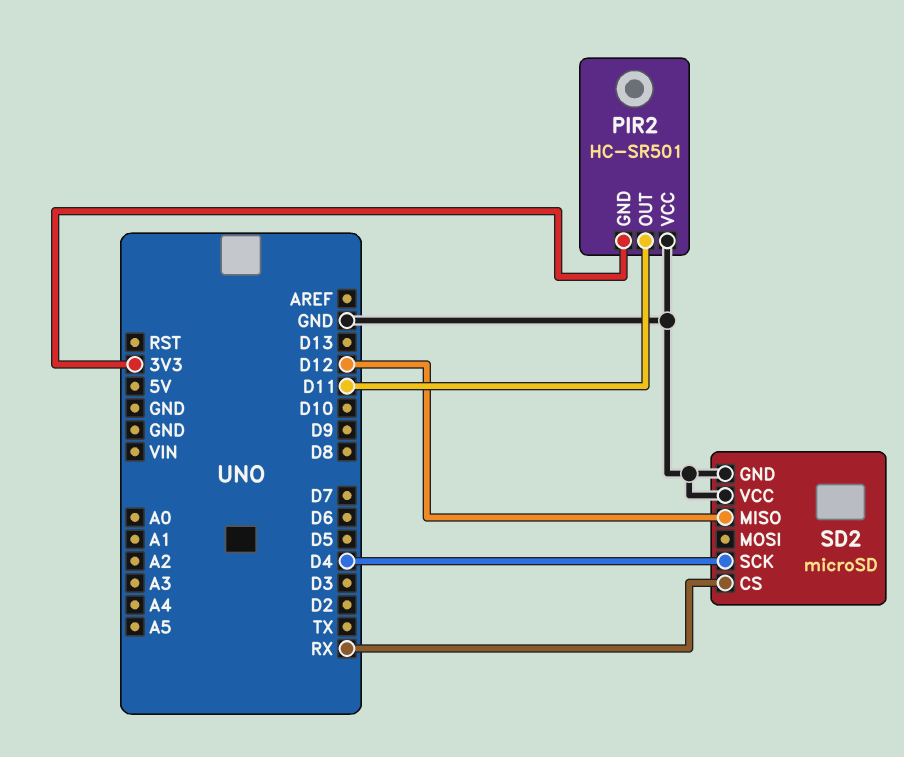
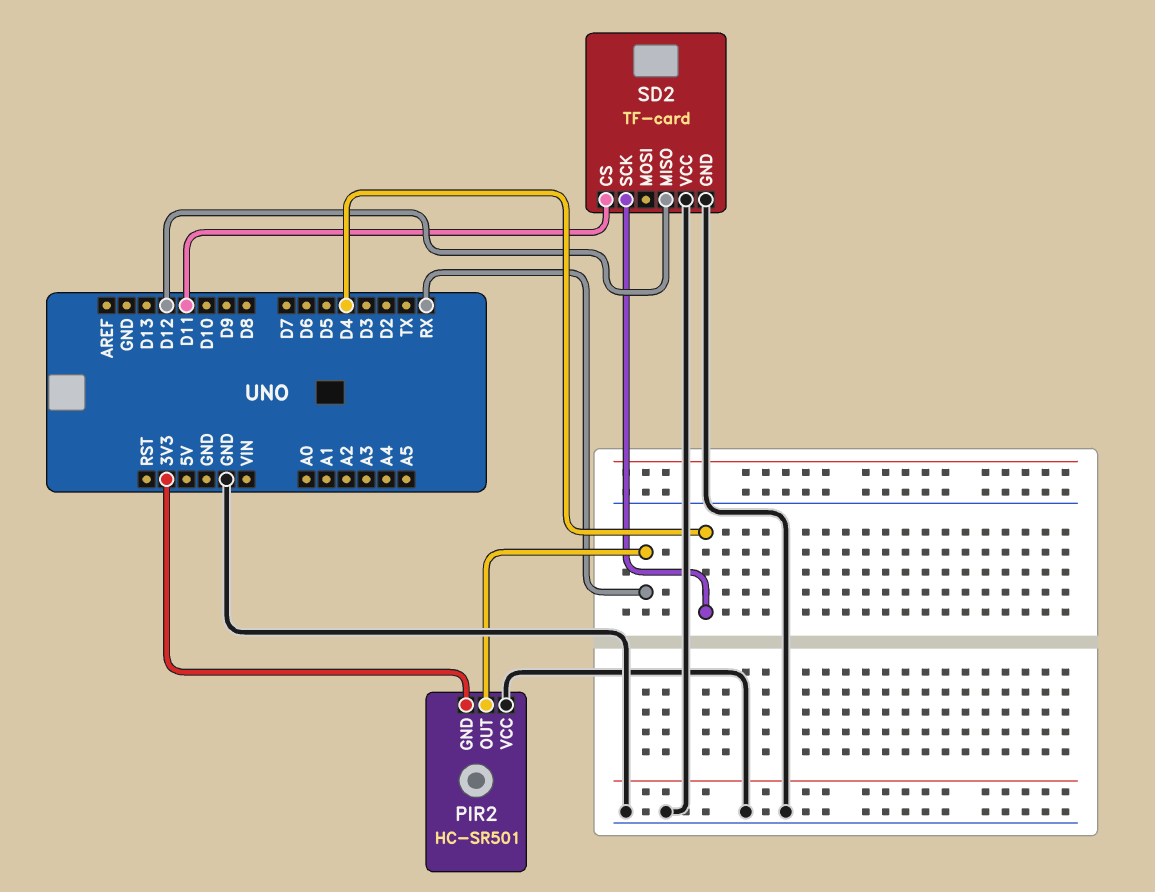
PIR2 pin OUT: D11 -> RX
SD2: microSD -> TF-card
SD2 pin CS: RX -> D11

